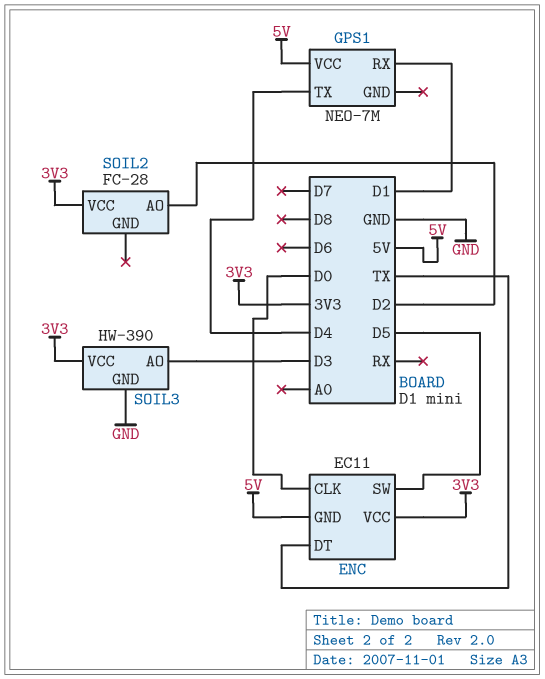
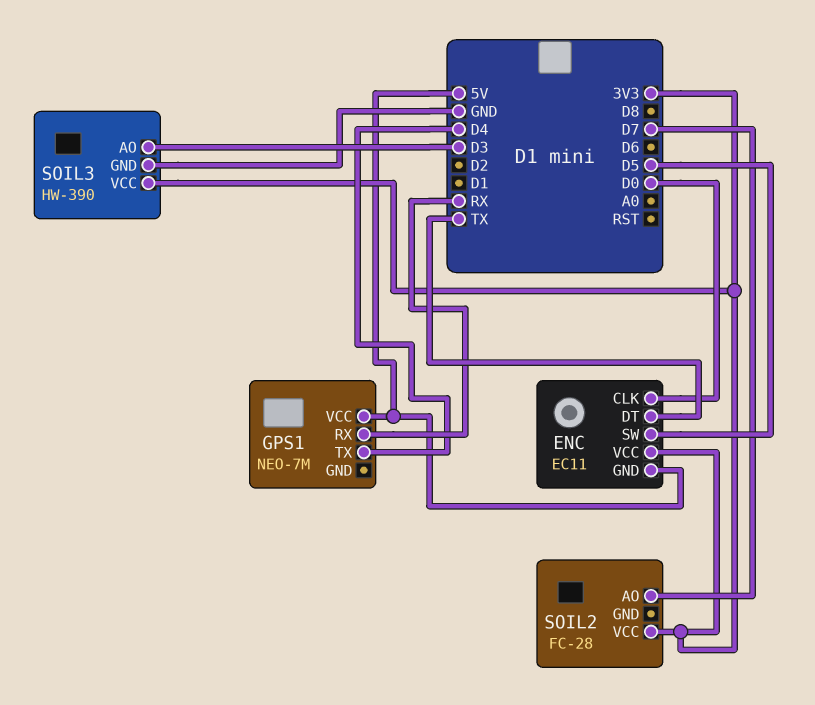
GPS1 pin RX: D1 -> RX
SOIL2 pin AO: D2 -> D7

